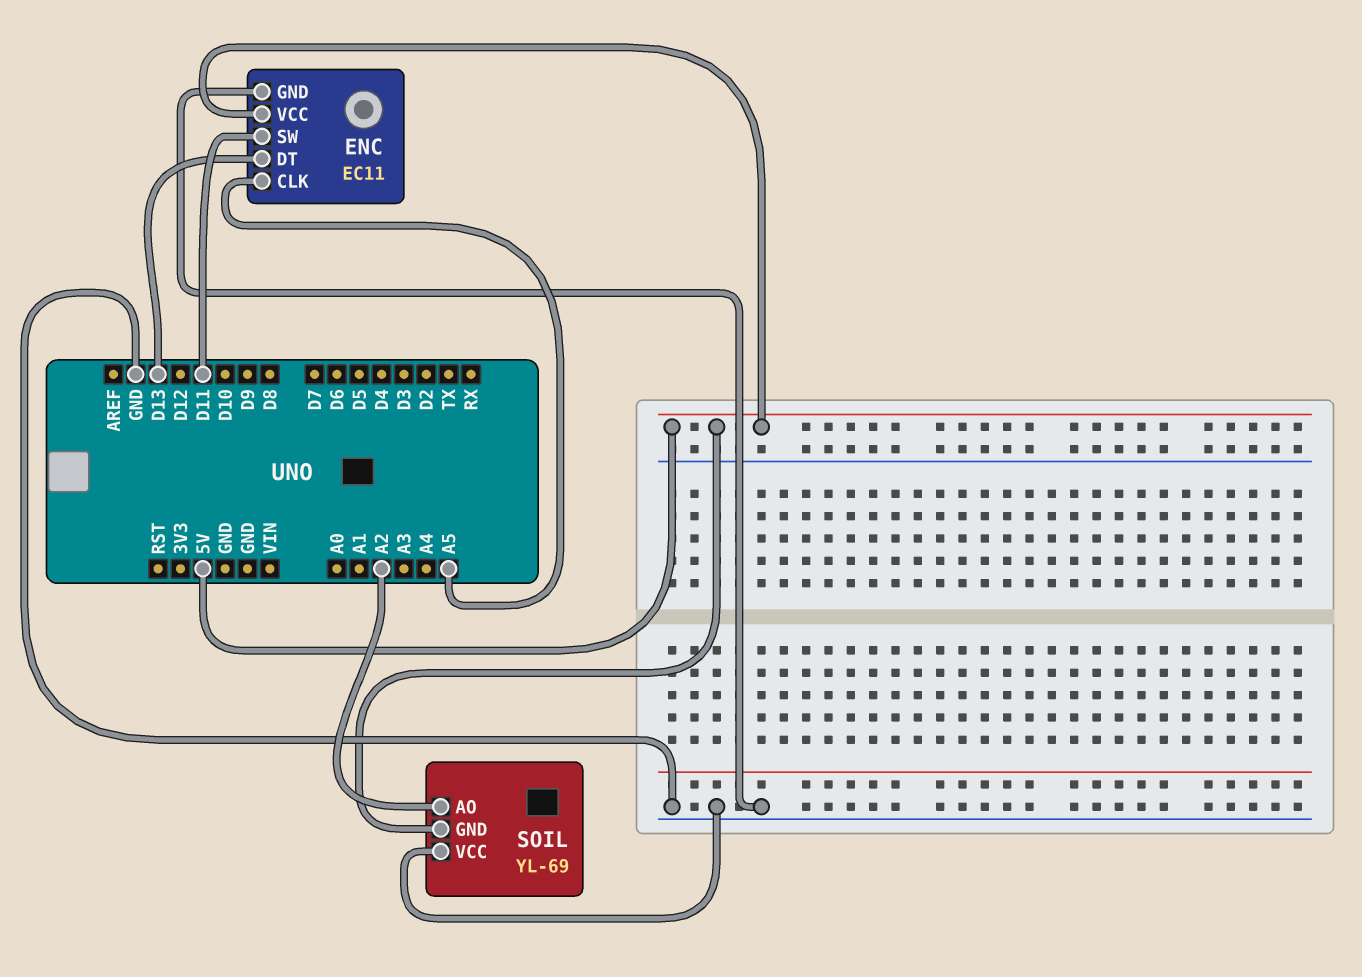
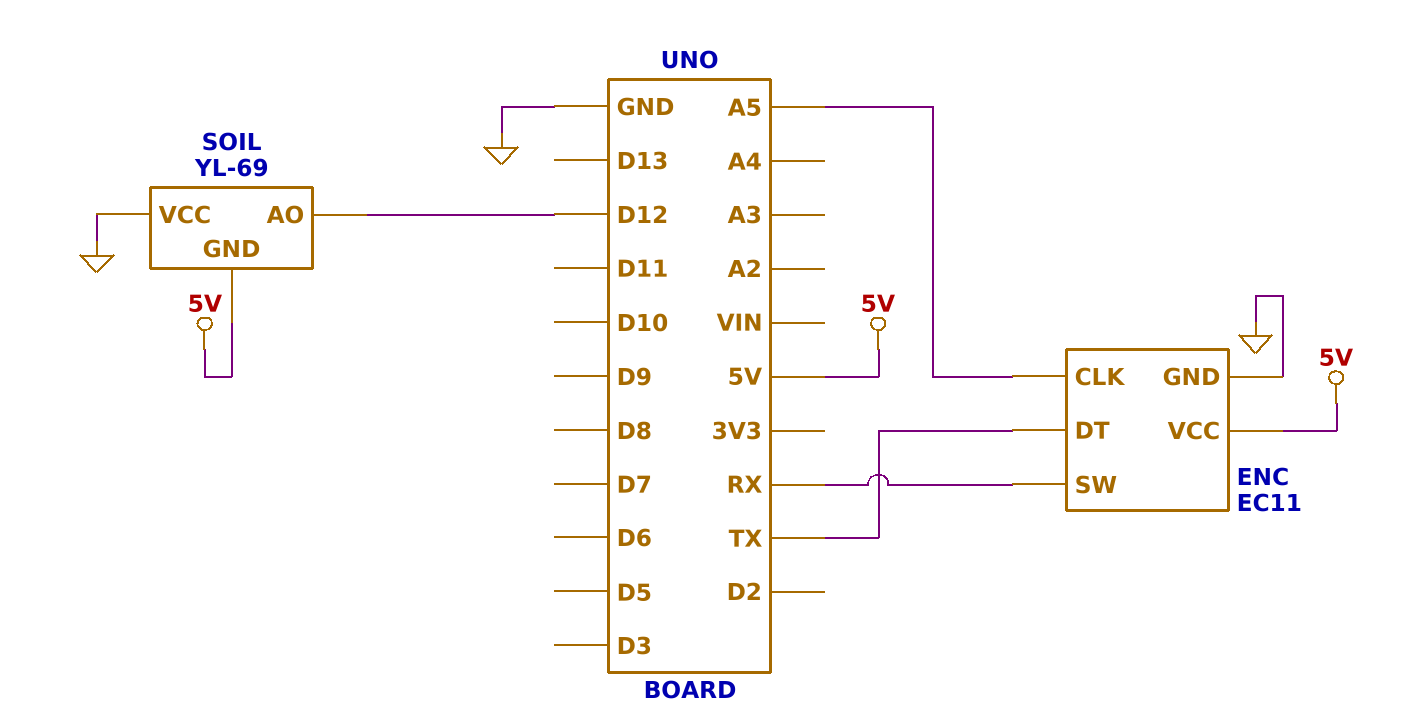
ENC pin DT: D13 -> TX
ENC pin SW: D11 -> RX
SOIL pin AO: A2 -> D12

